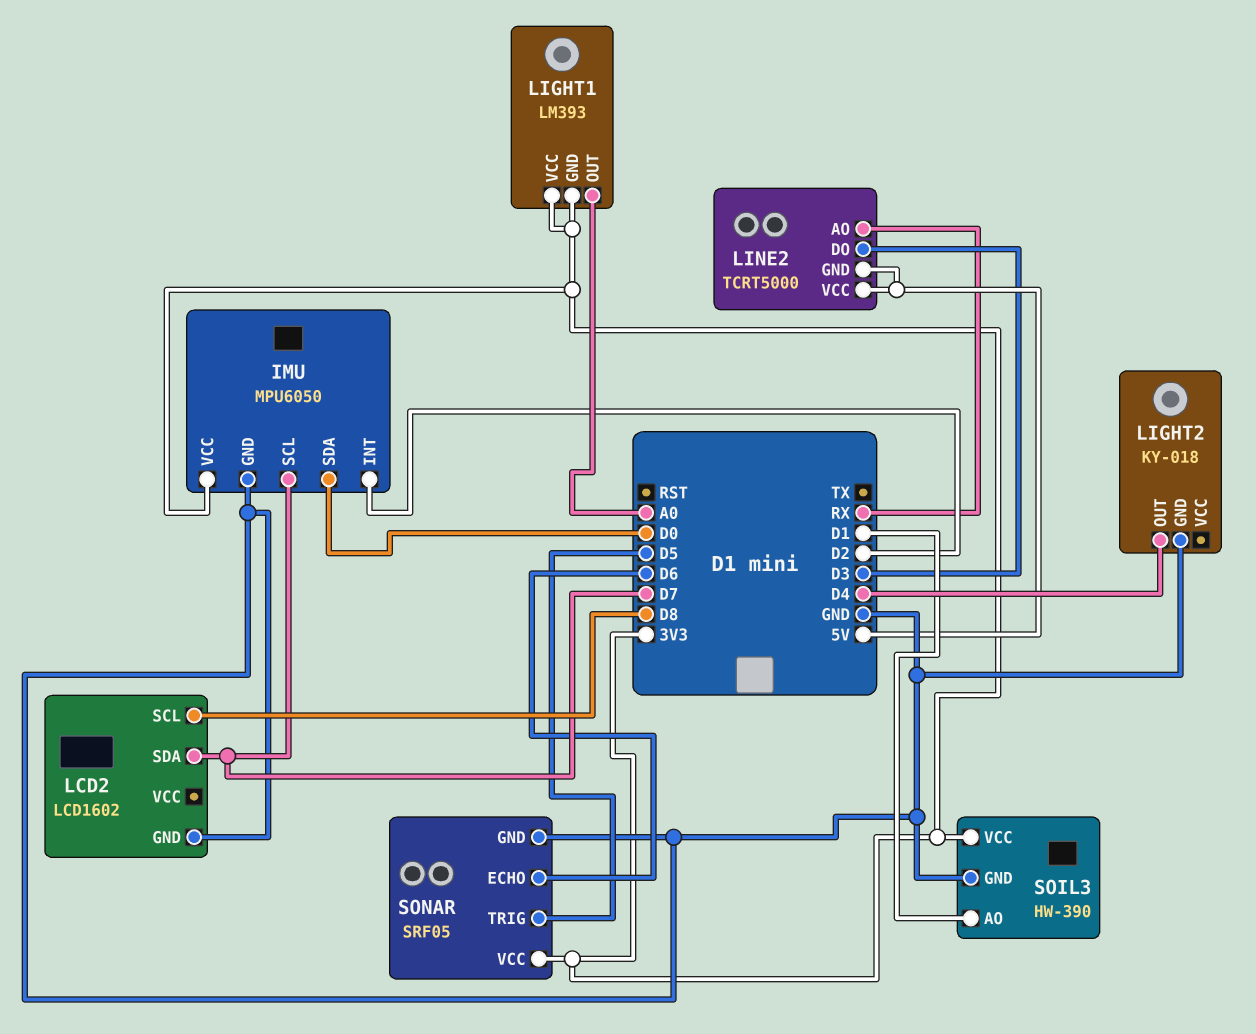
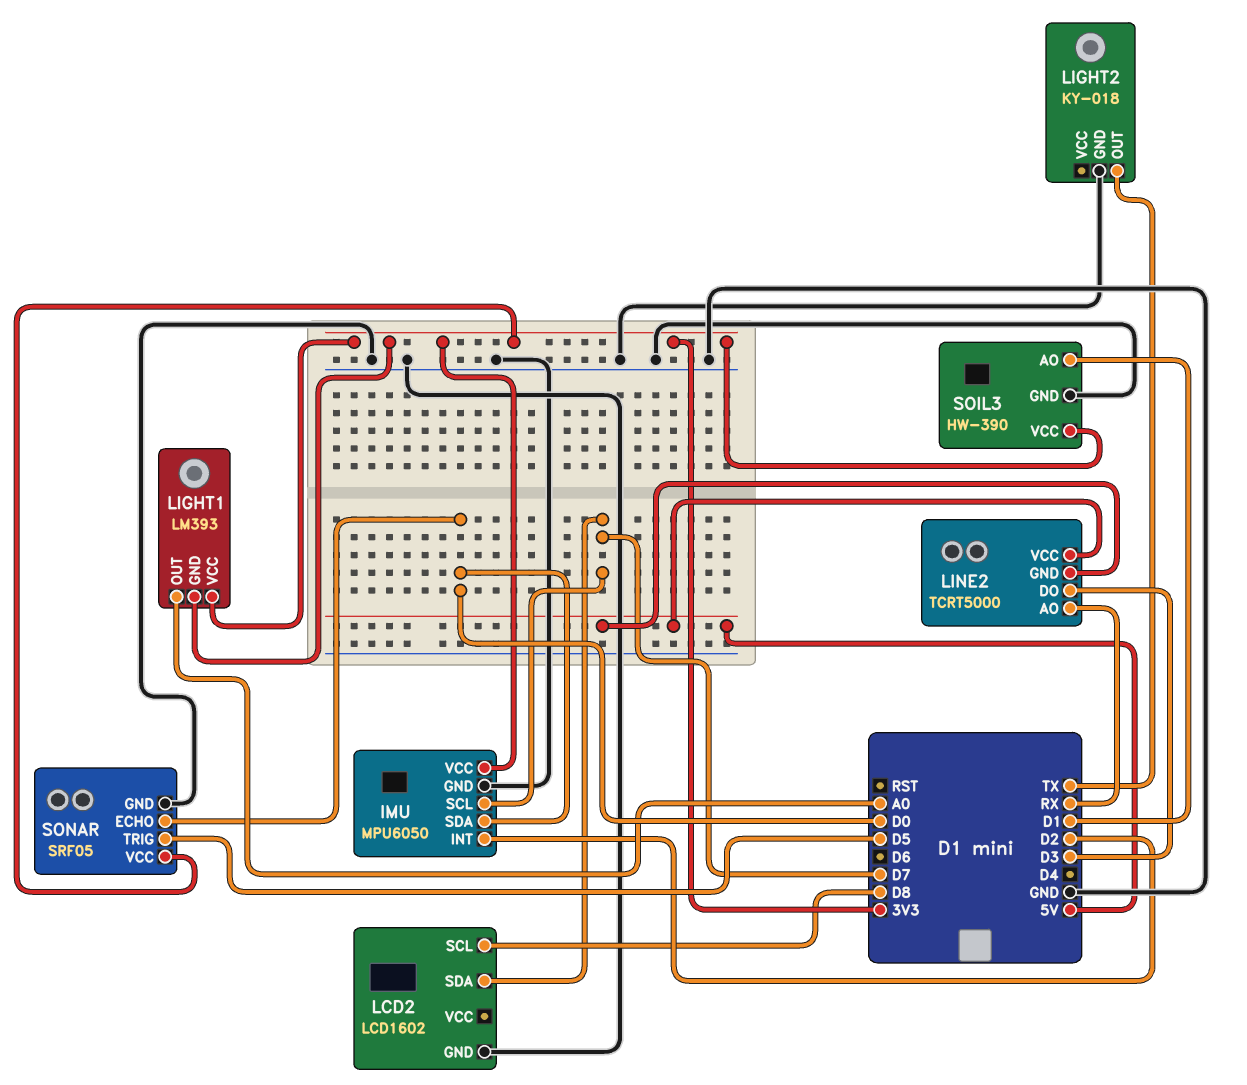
LIGHT2 pin OUT: D4 -> TX
SONAR pin ECHO: D6 -> D0

